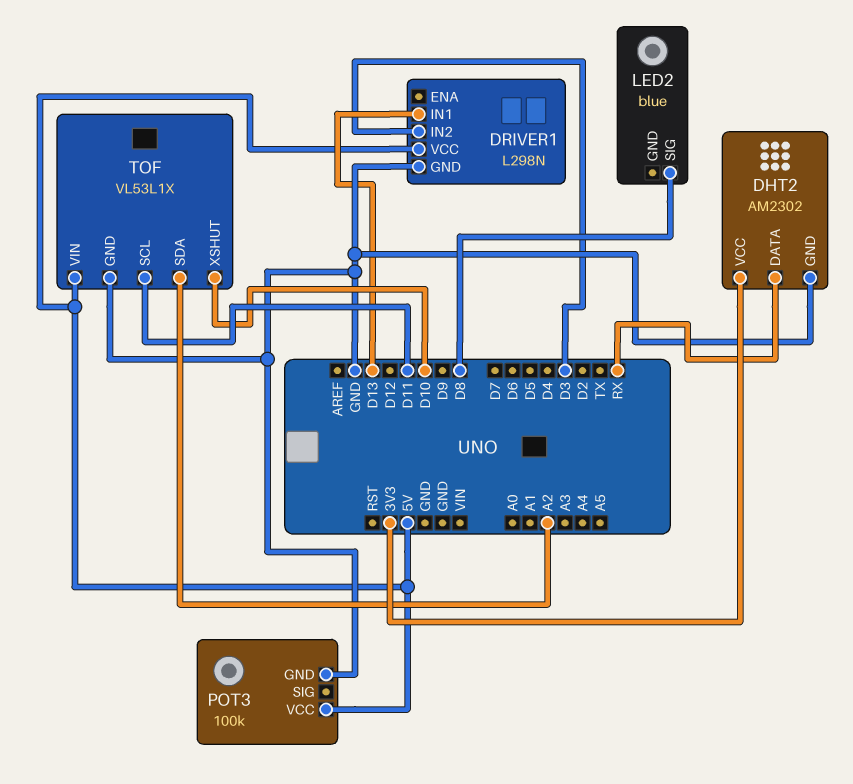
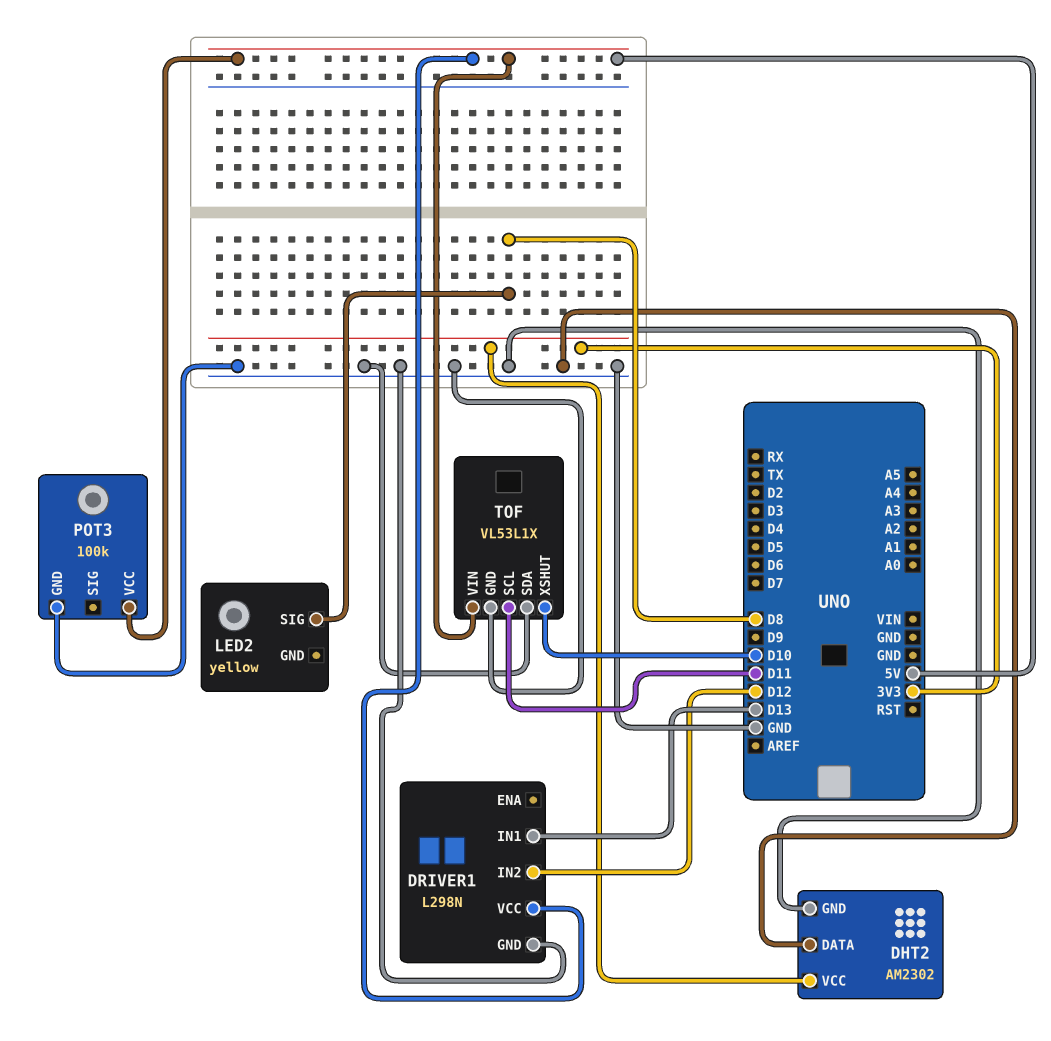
DHT2 pin DATA: RX -> GND
DRIVER1 pin IN2: D3 -> D12
LED2: blue -> yellow
TOF pin SDA: A2 -> GND

